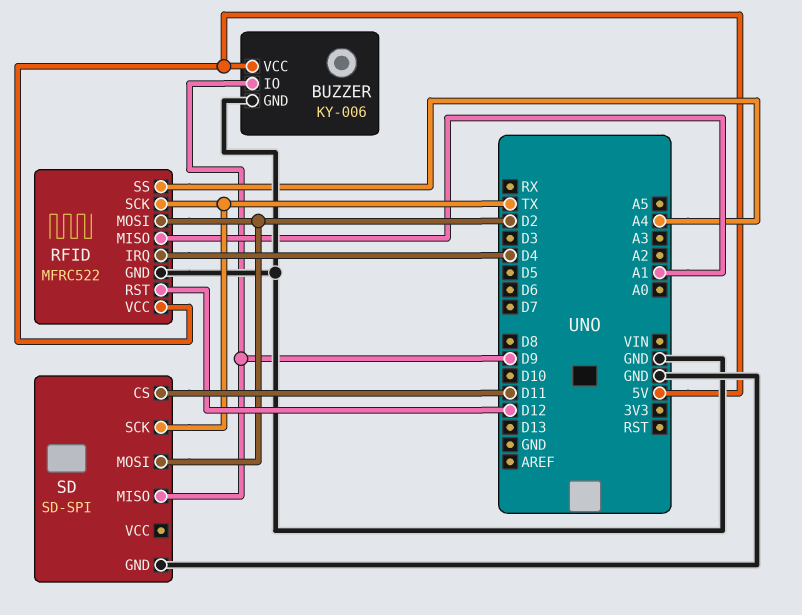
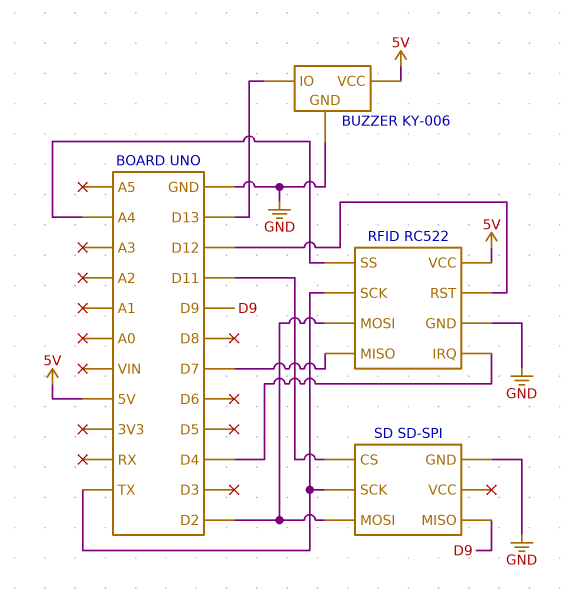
BUZZER pin IO: D9 -> D13
RFID: MFRC522 -> RC522
RFID pin MISO: A1 -> D7

